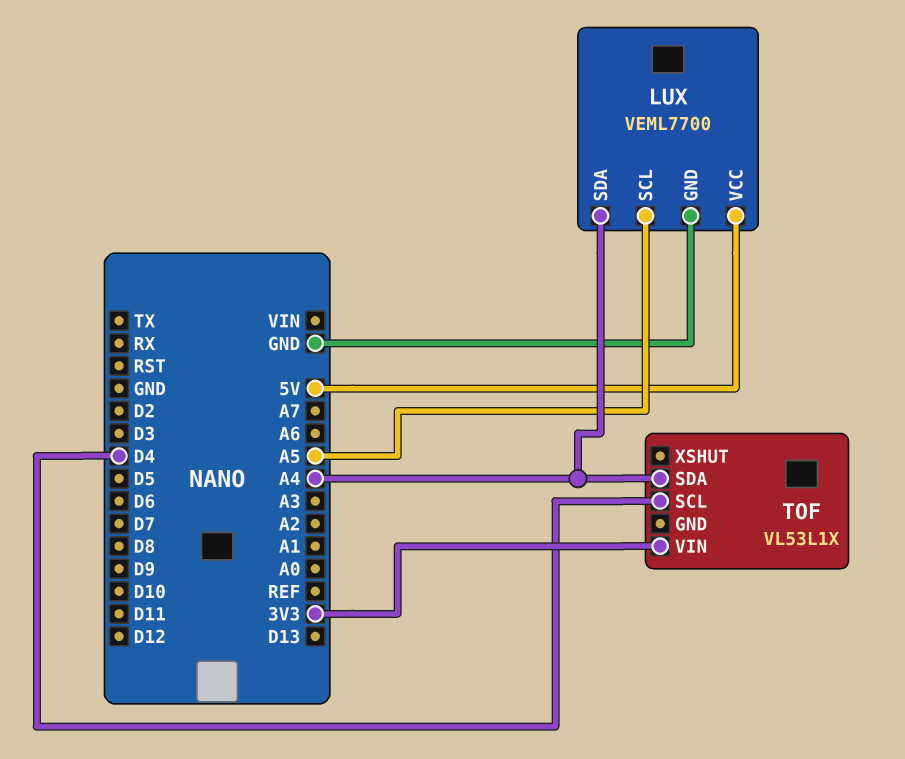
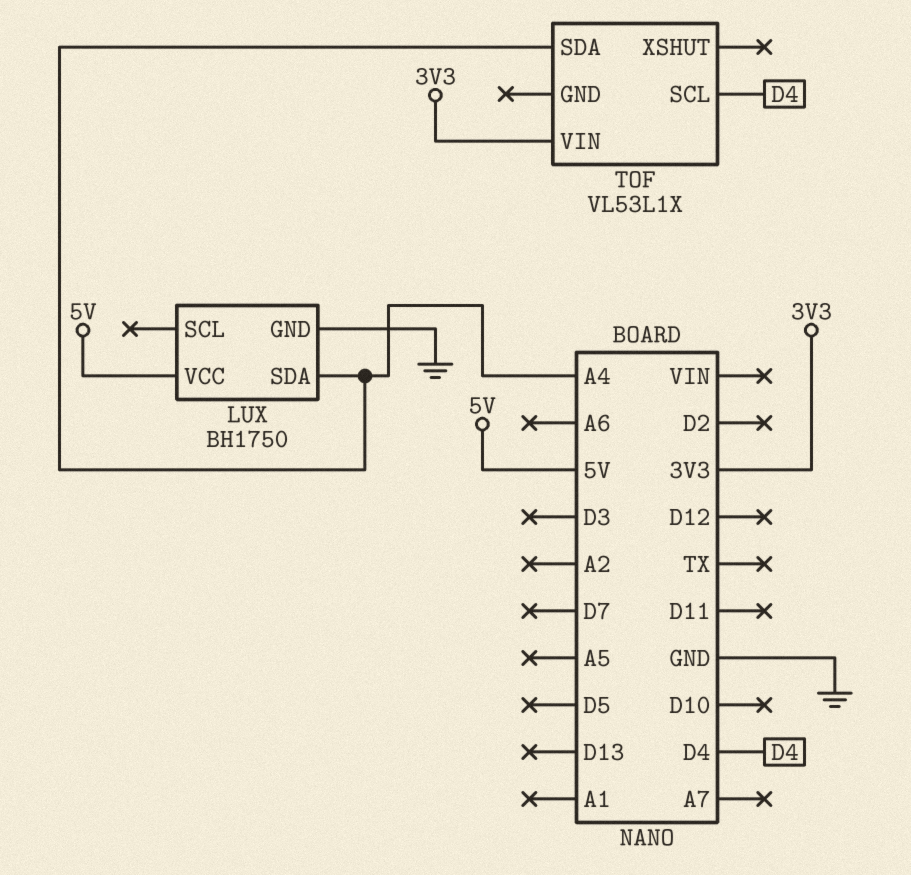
LUX: VEML7700 -> BH1750
LUX pin SCL: A5 -> none

